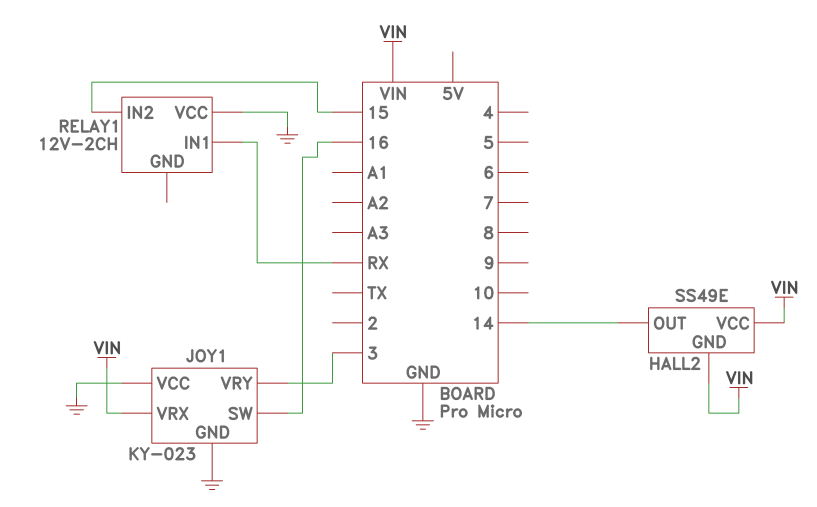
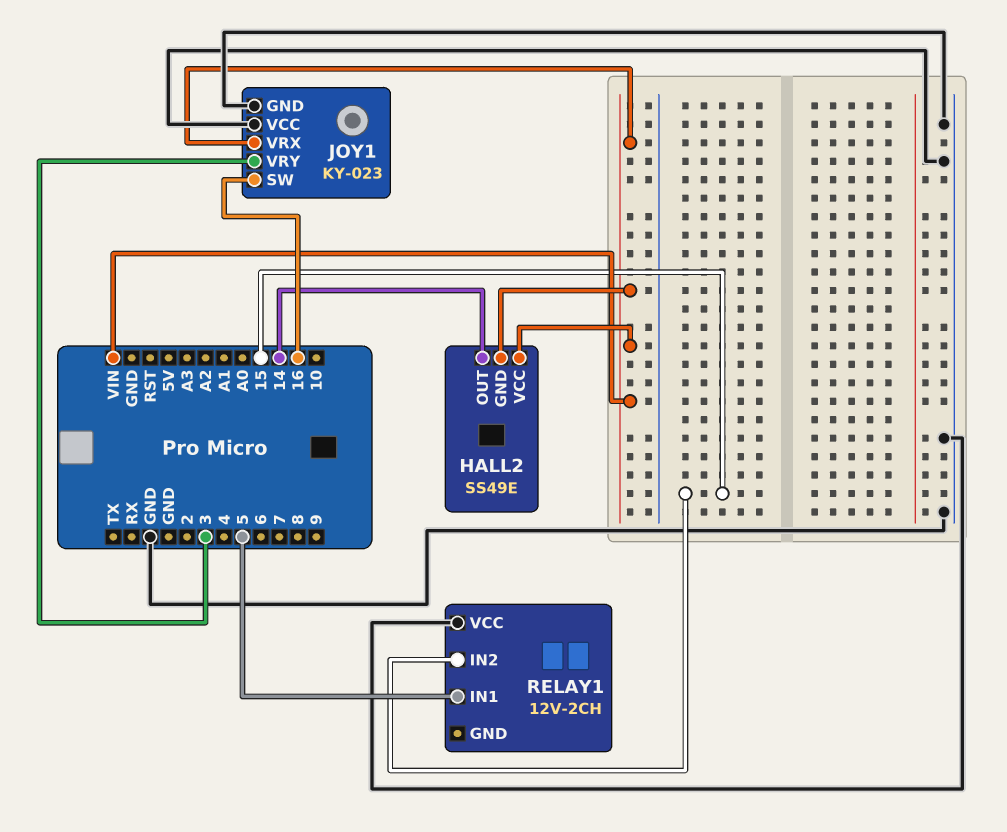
RELAY1 pin IN1: RX -> 5

